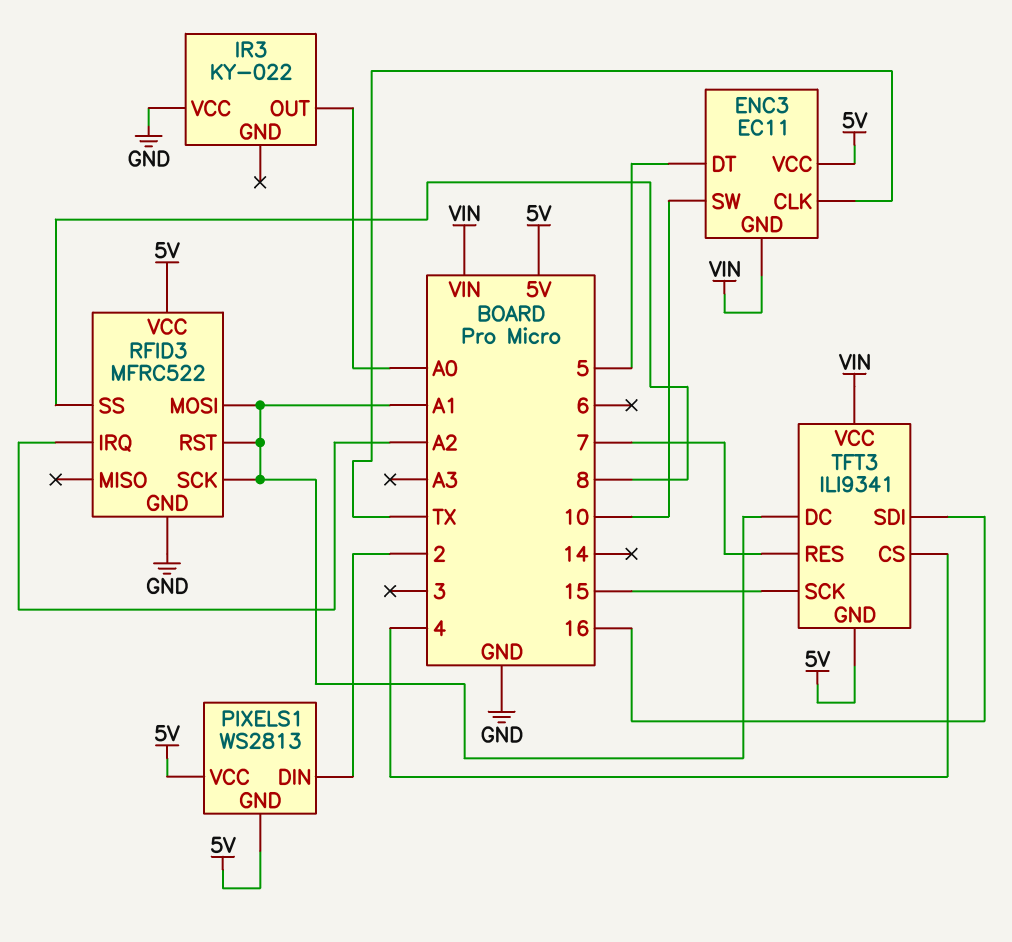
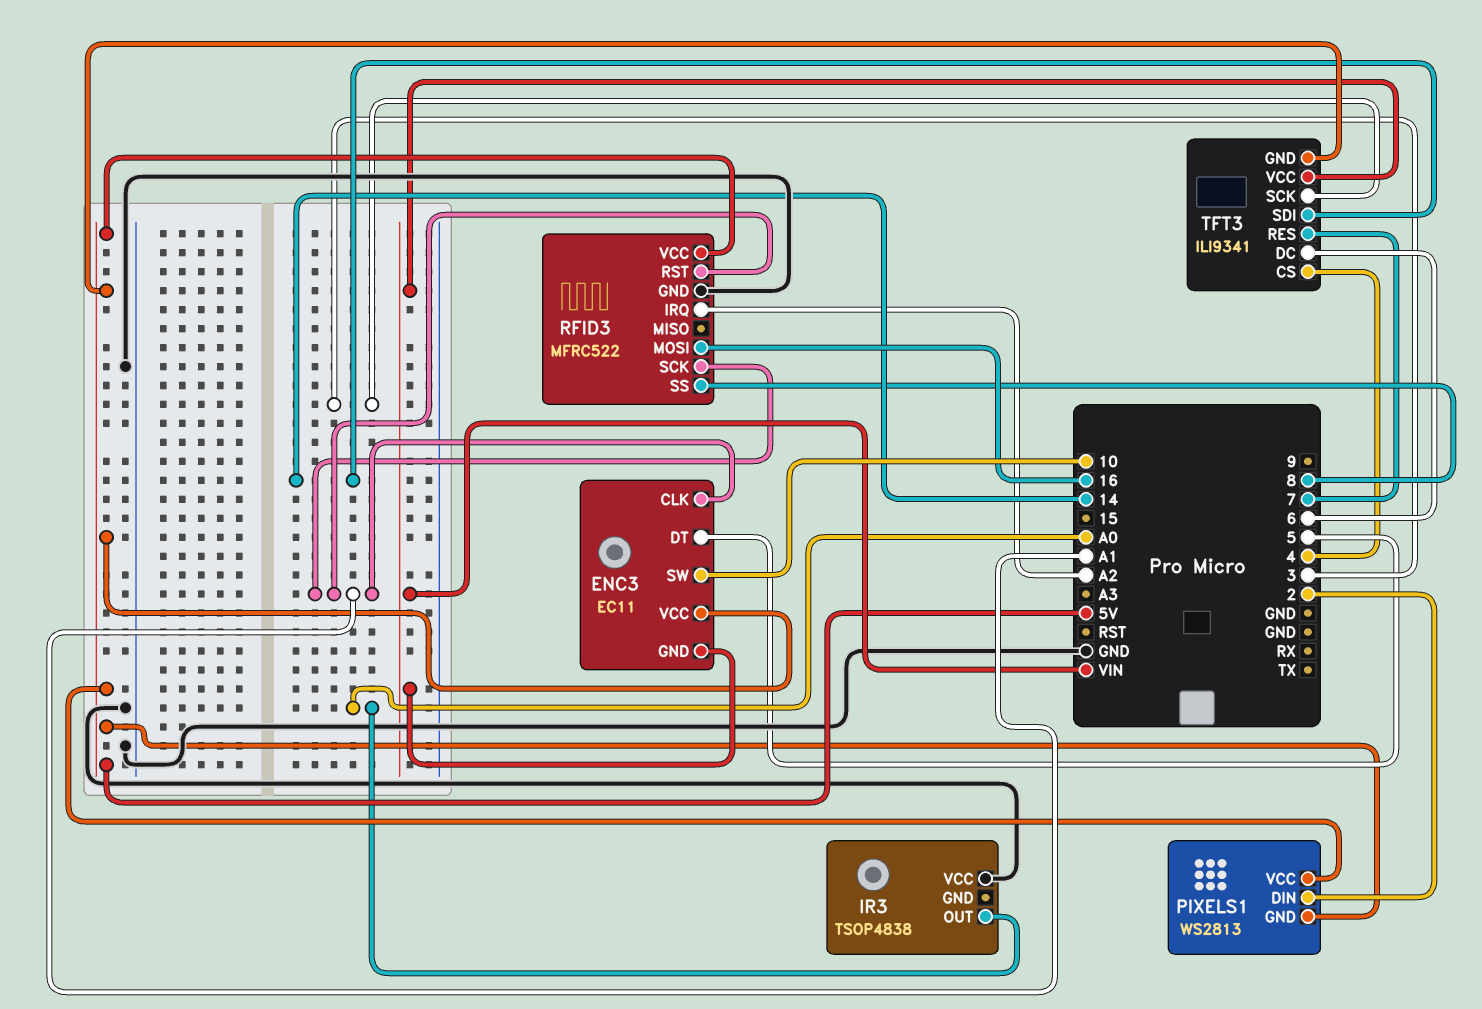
ENC3 pin CLK: TX -> A1
IR3: KY-022 -> TSOP4838
RFID3 pin MOSI: A1 -> 16
TFT3 pin DC: A1 -> 6
TFT3 pin SCK: 15 -> 3
TFT3 pin SDI: 16 -> 14

